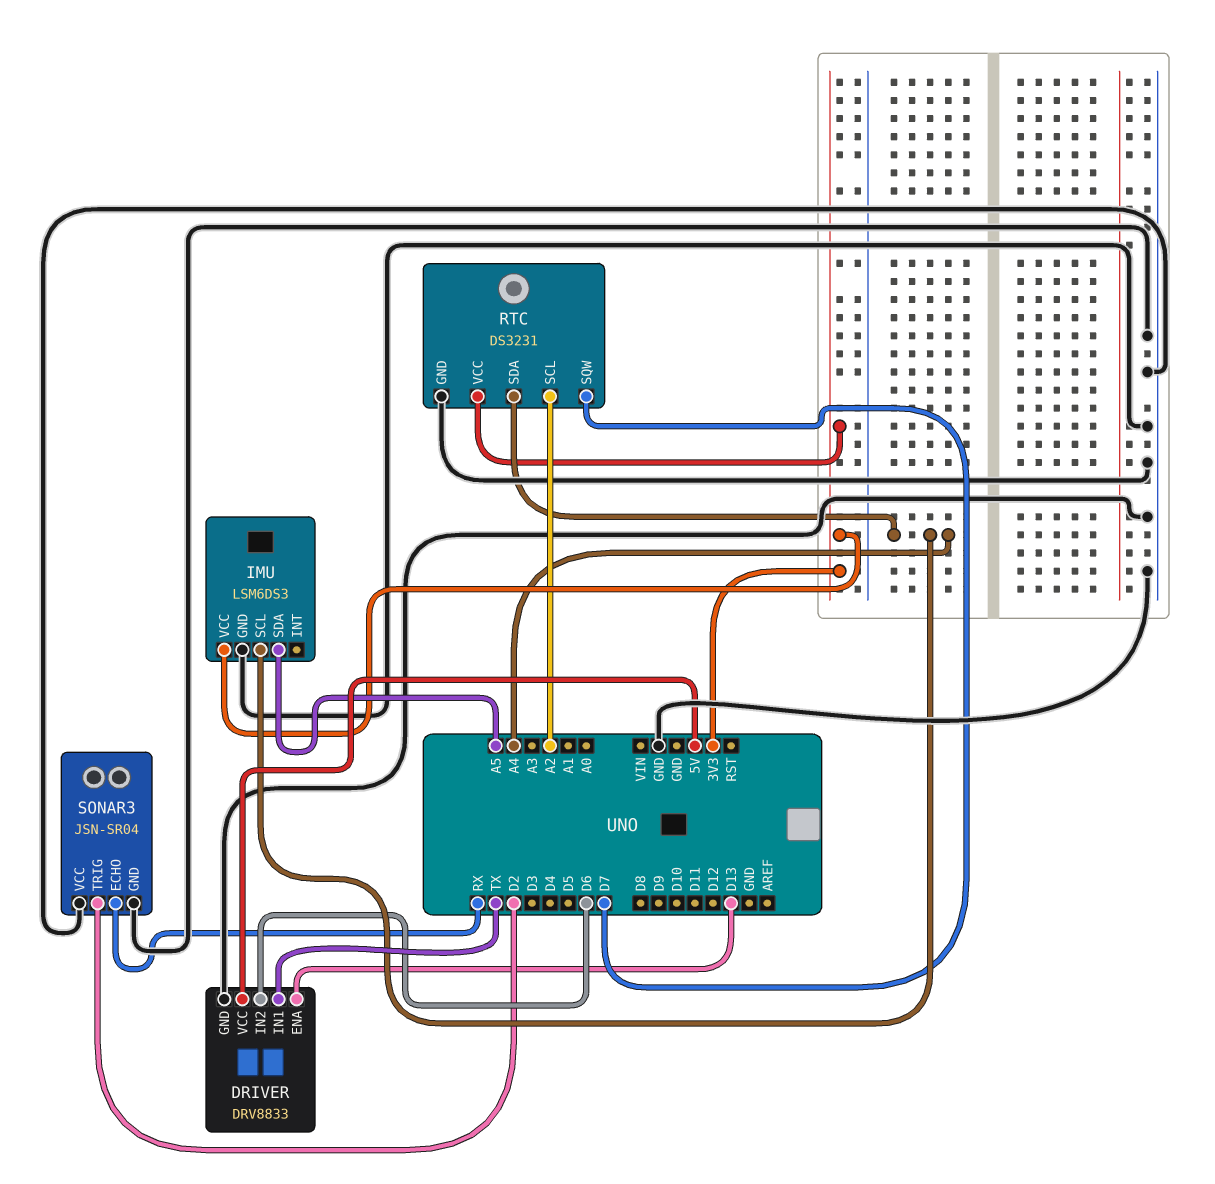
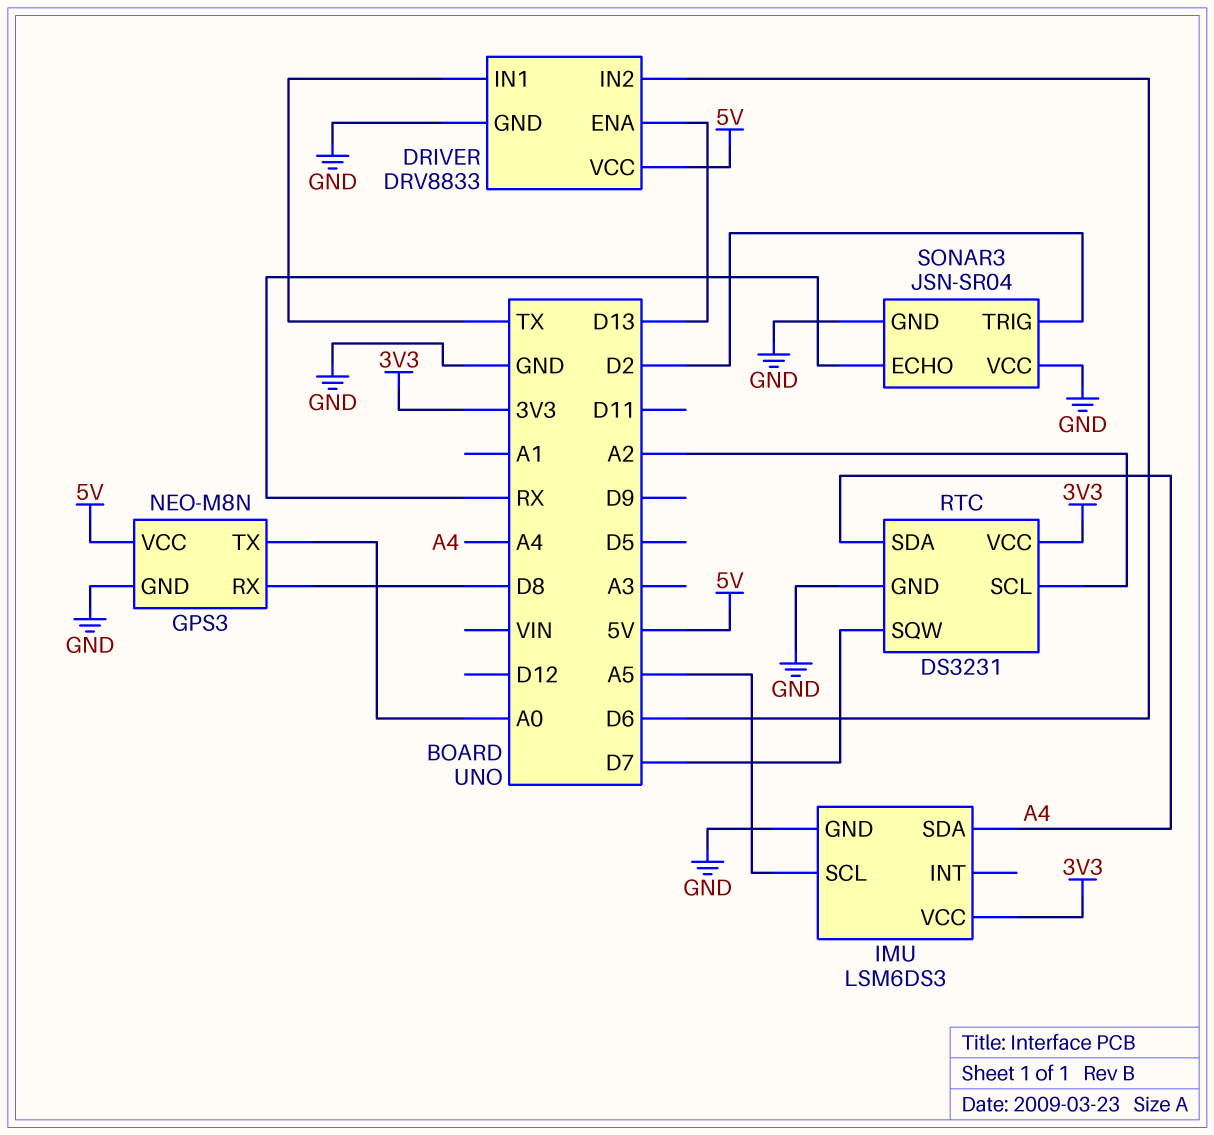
GPS3: none -> NEO-M8N
GPS3 pin GND: none -> GND
GPS3 pin RX: none -> D8
GPS3 pin TX: none -> A0
GPS3 pin VCC: none -> 5V
IMU pin SCL: A4 -> A5
IMU pin SDA: A5 -> A4

